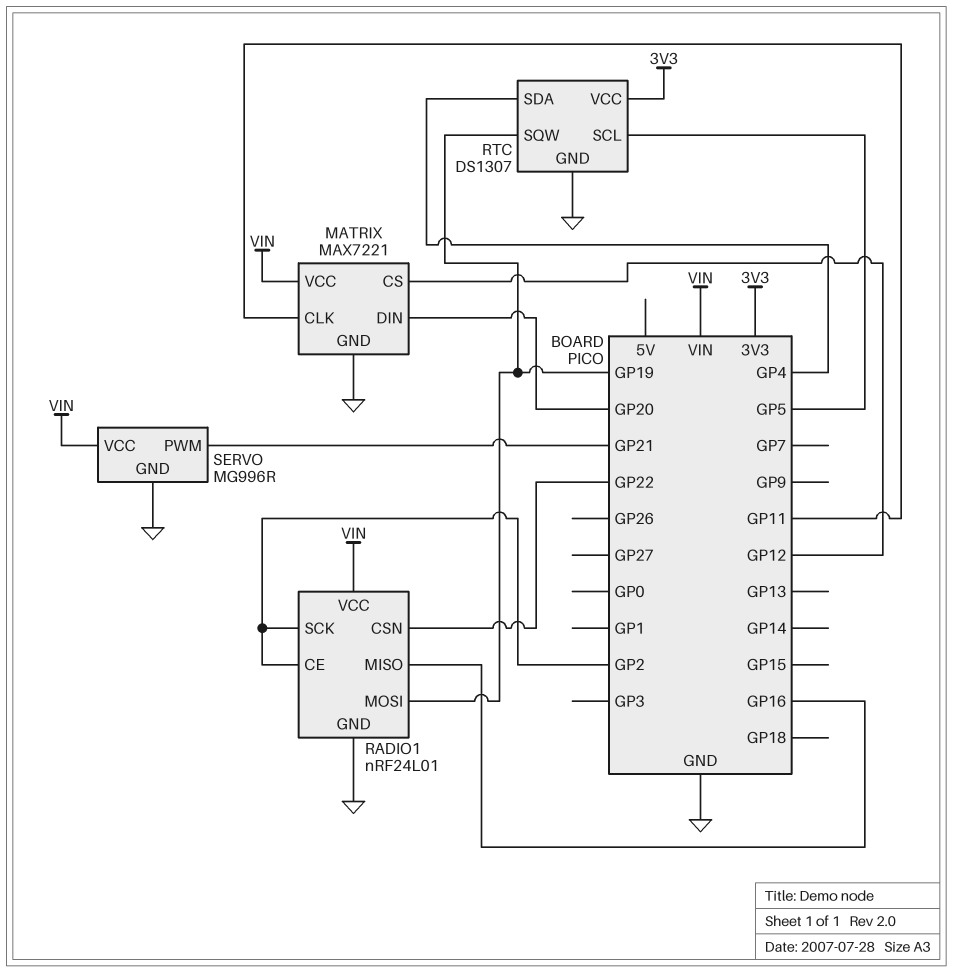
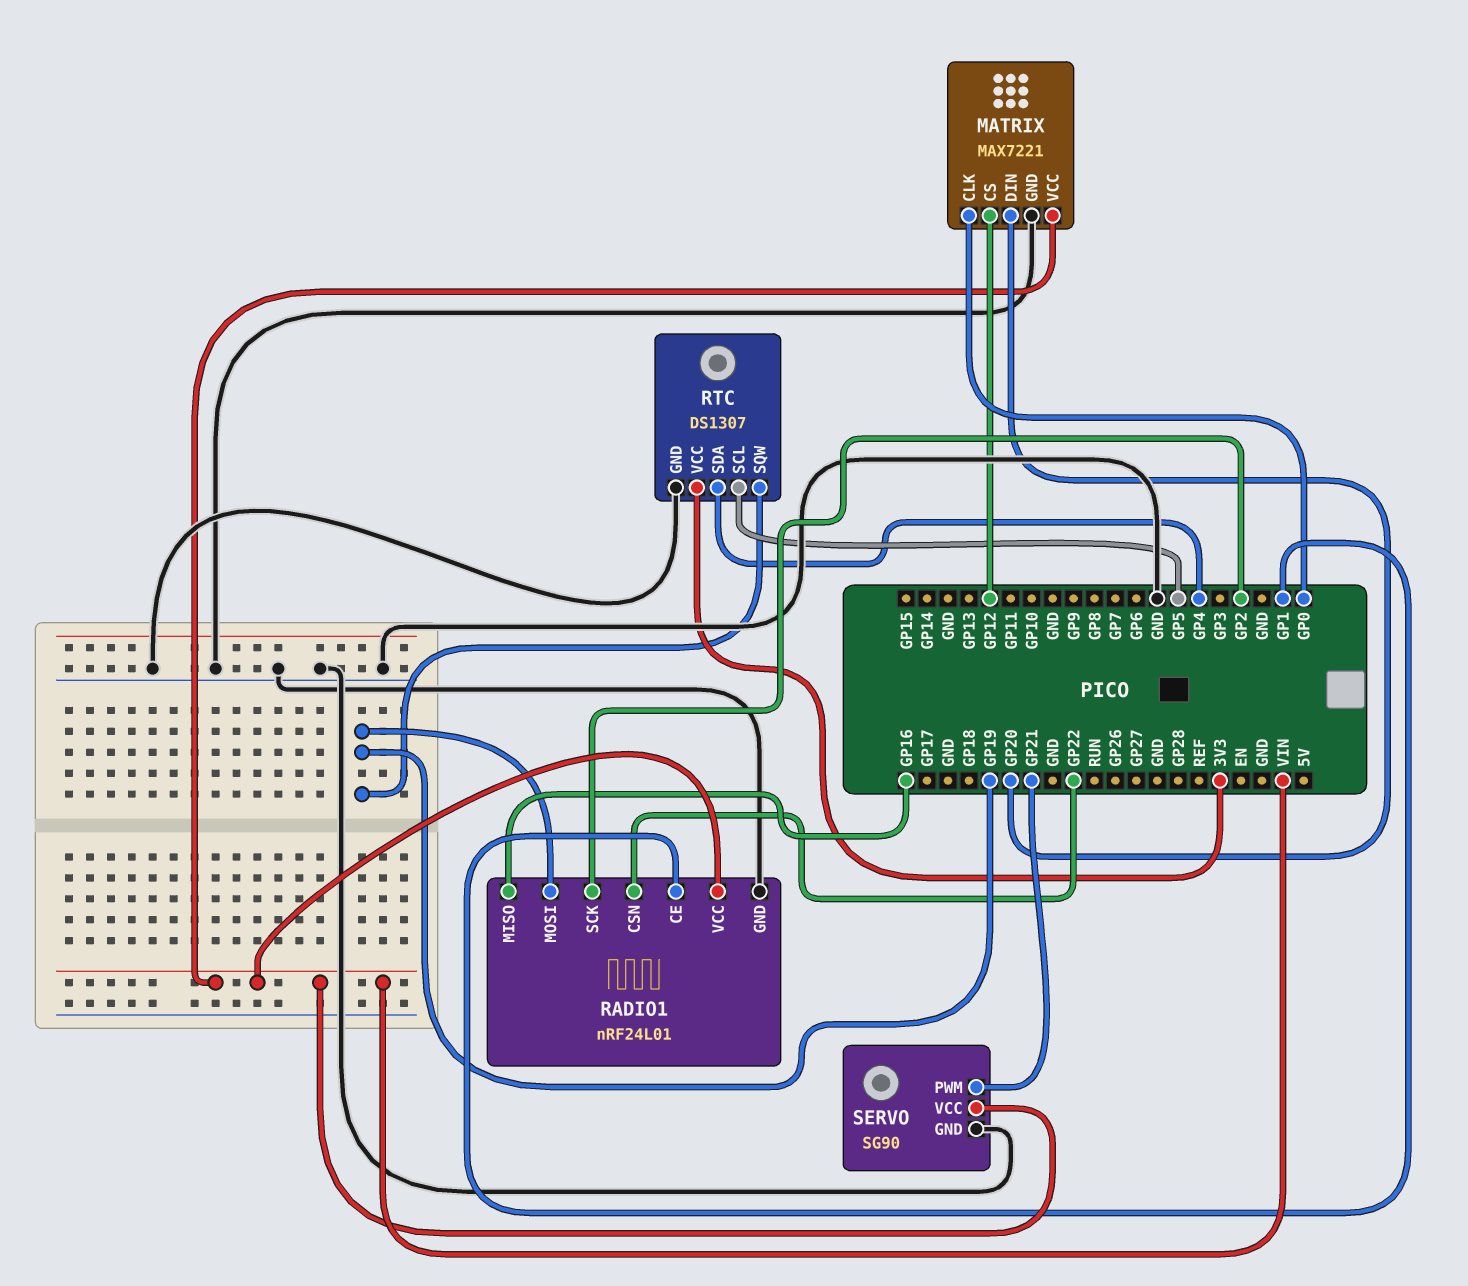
MATRIX pin CLK: GP11 -> GP0
RADIO1 pin CE: GP2 -> GP1
SERVO: MG996R -> SG90

